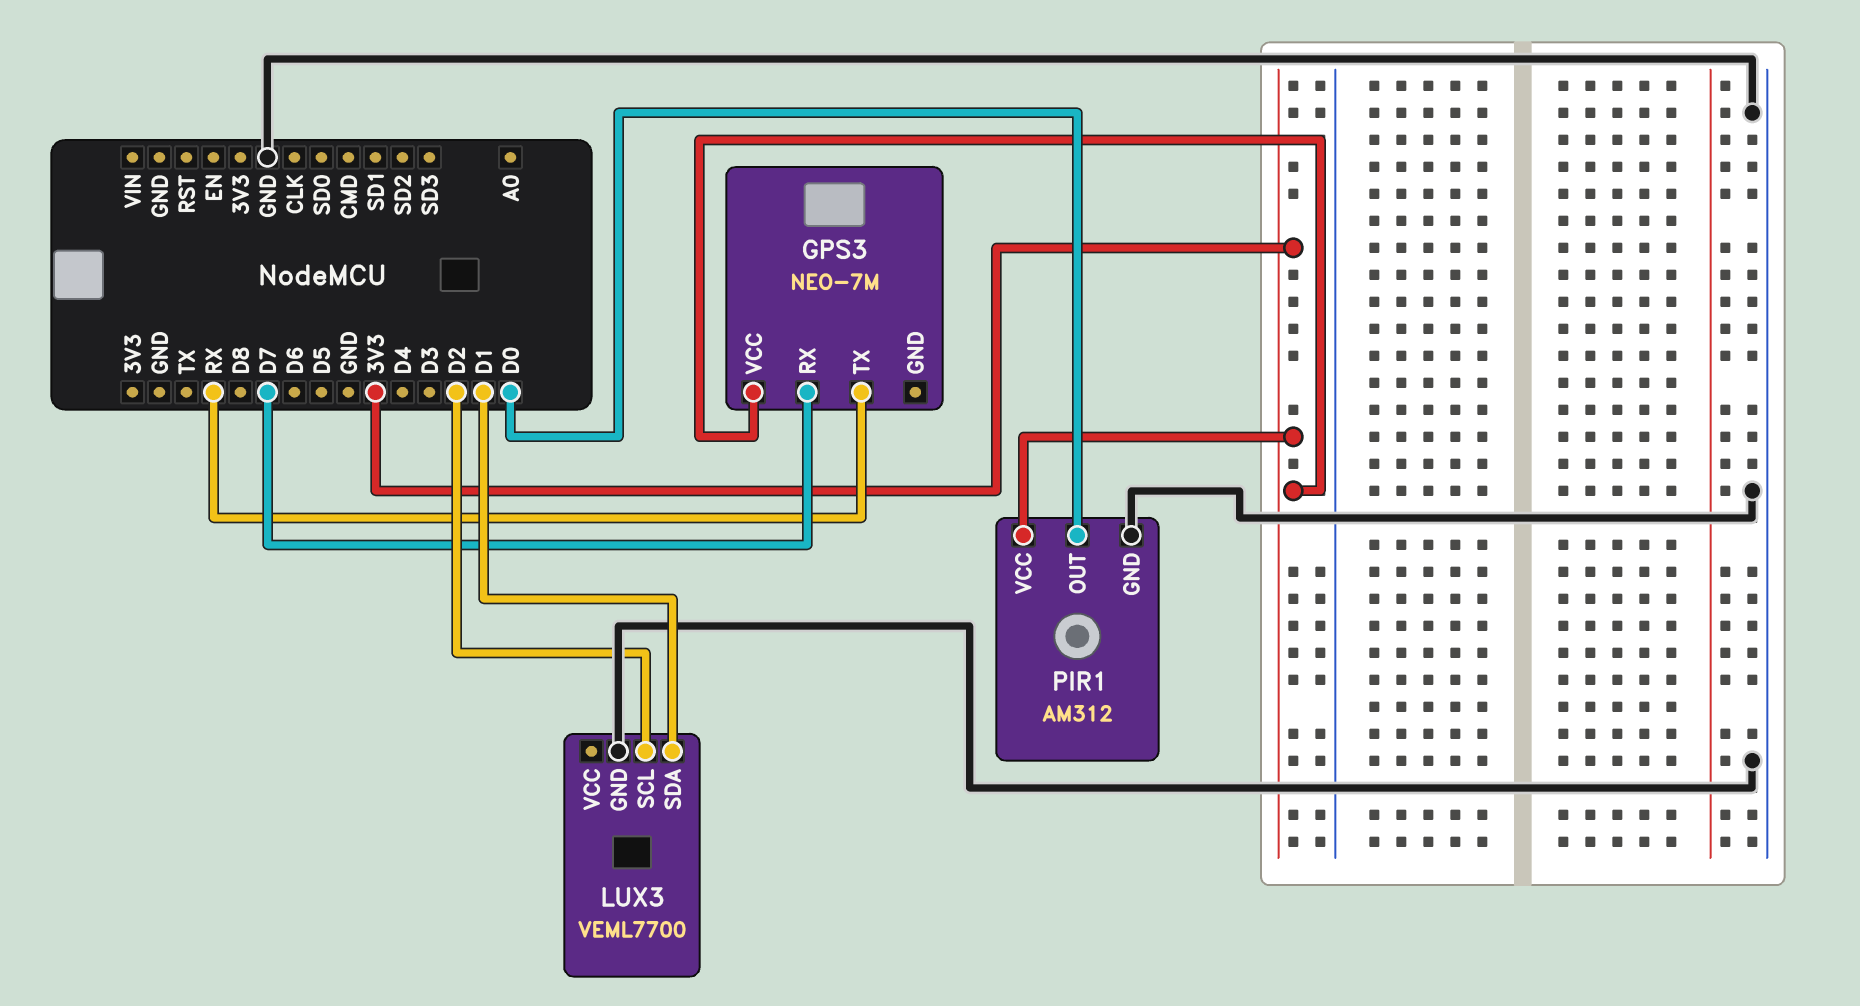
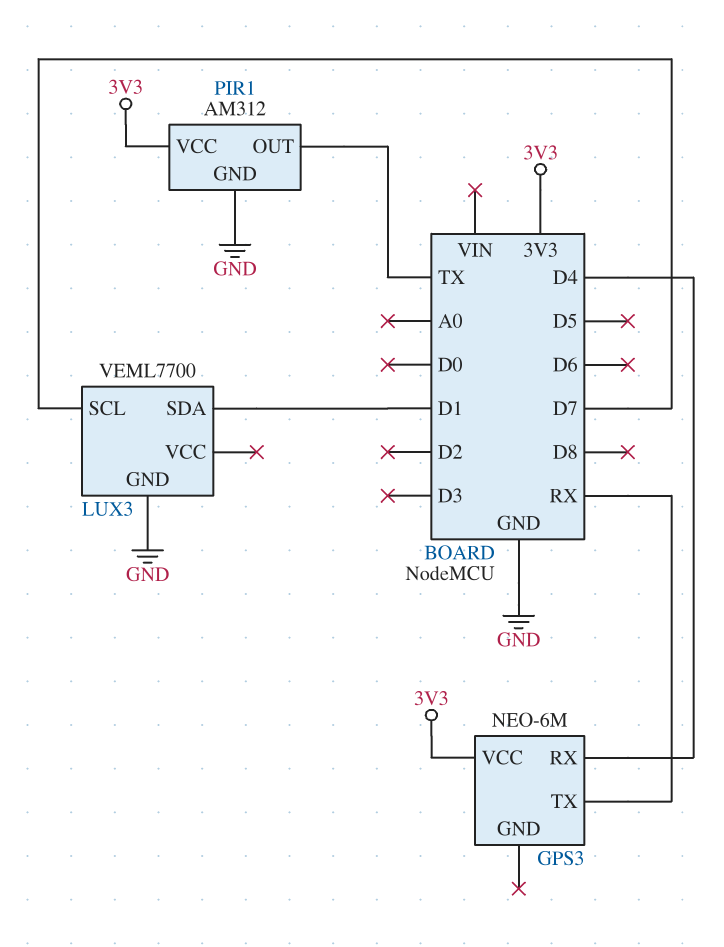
GPS3: NEO-7M -> NEO-6M
GPS3 pin RX: D7 -> D4
LUX3 pin SCL: D2 -> D7
PIR1 pin OUT: D0 -> TX

